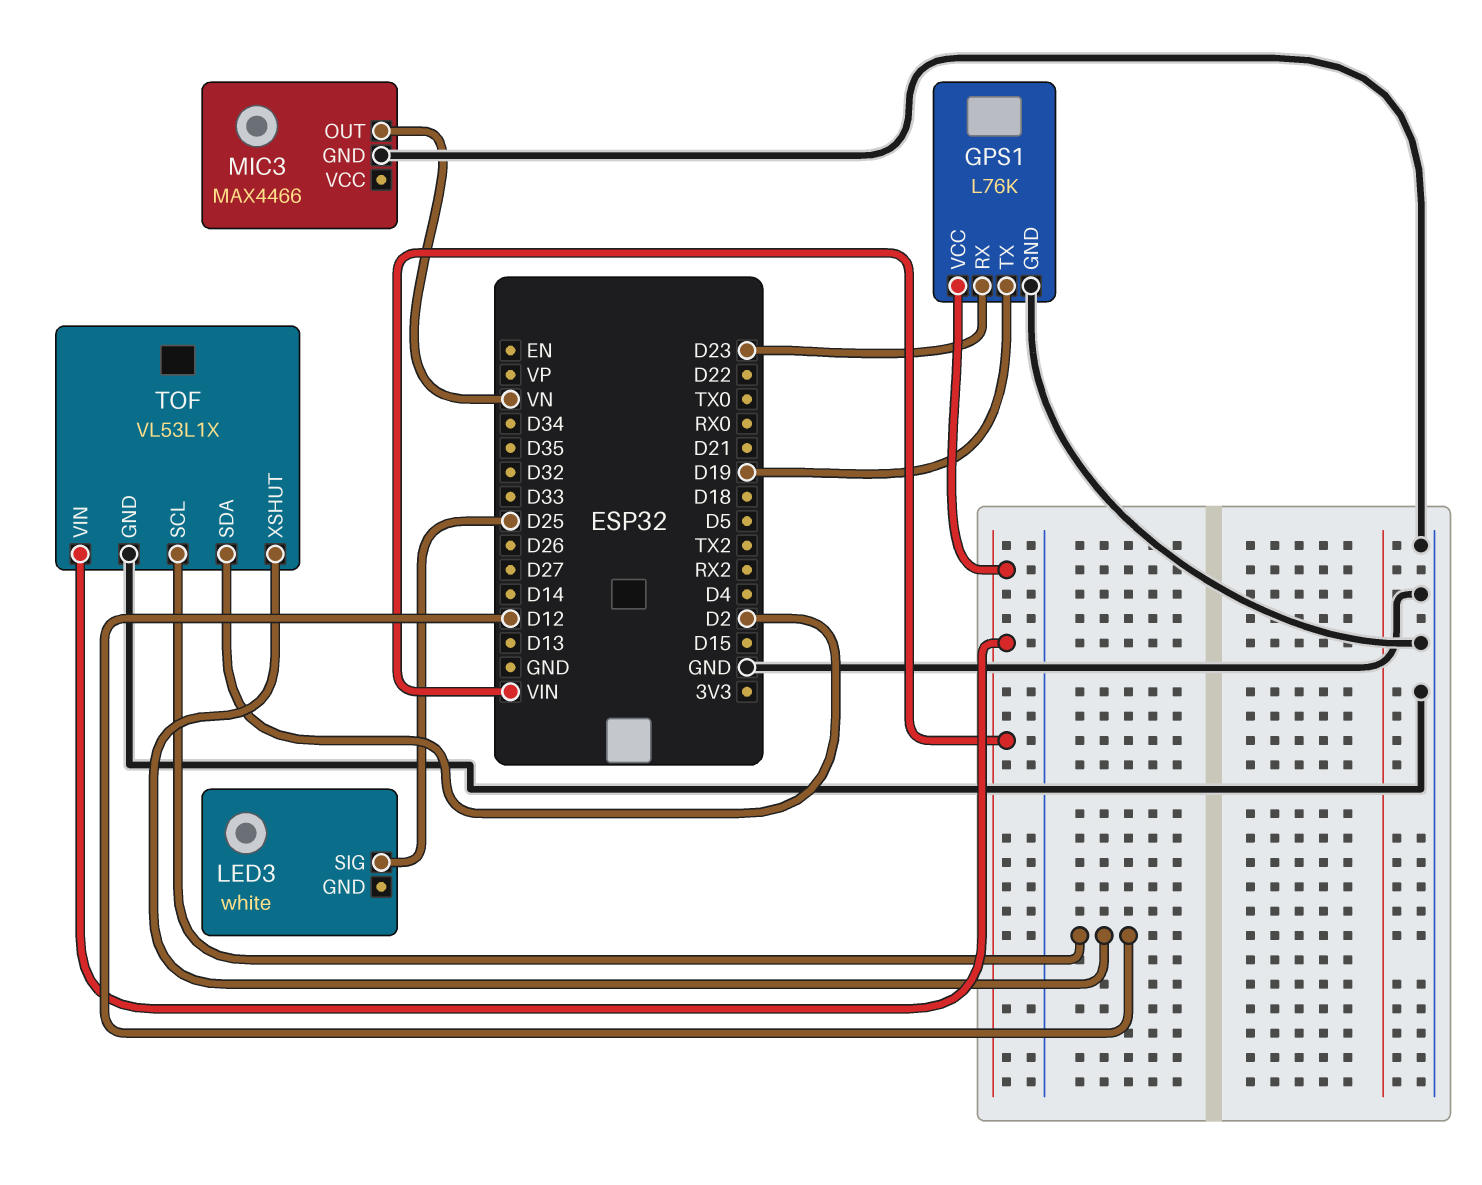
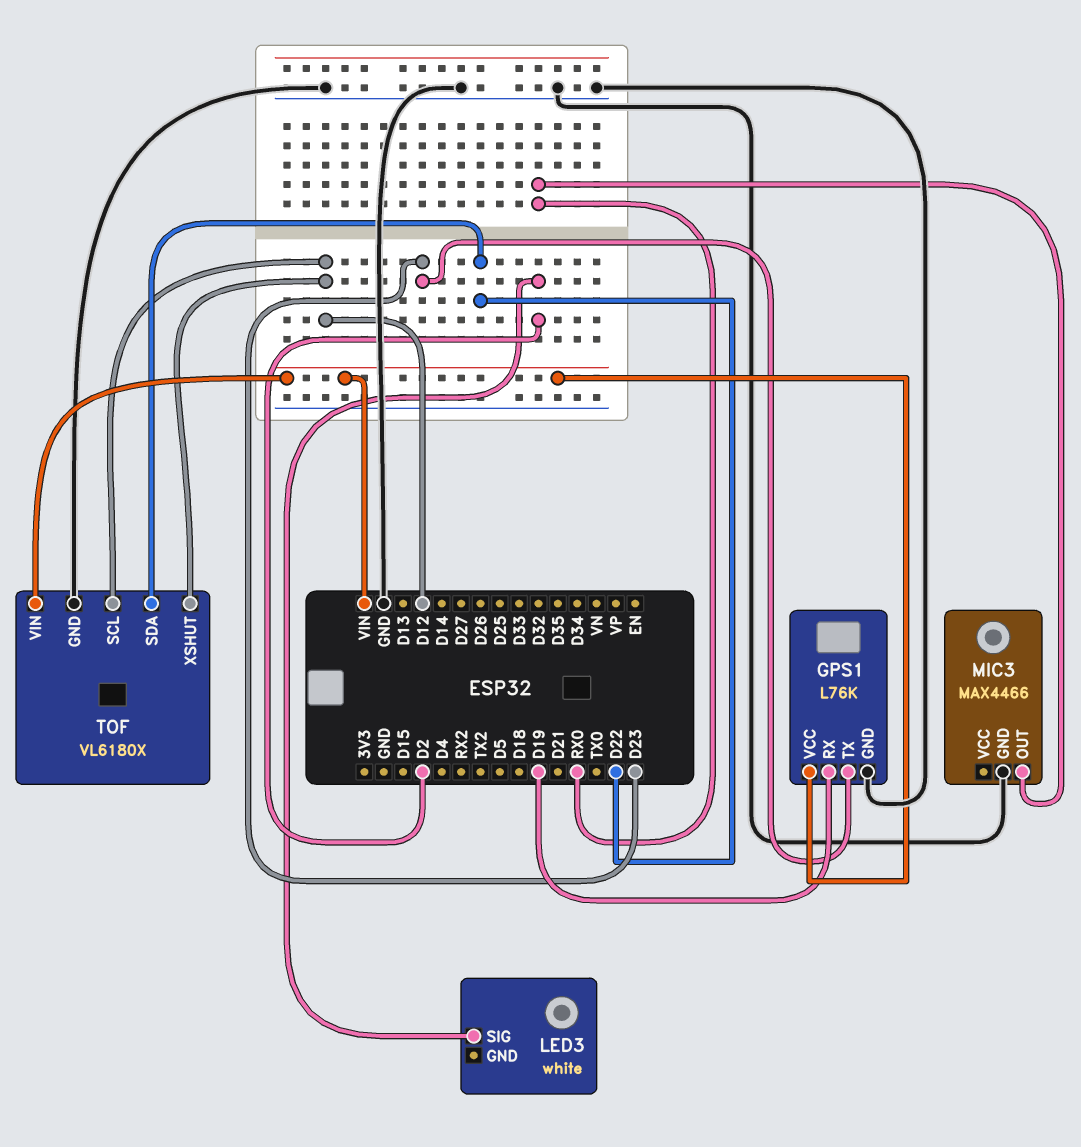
GPS1 pin RX: D23 -> D19
GPS1 pin TX: D19 -> D23
LED3 pin SIG: D25 -> D2
MIC3 pin OUT: VN -> RX0
TOF: VL53L1X -> VL6180X
TOF pin SDA: D2 -> D22

